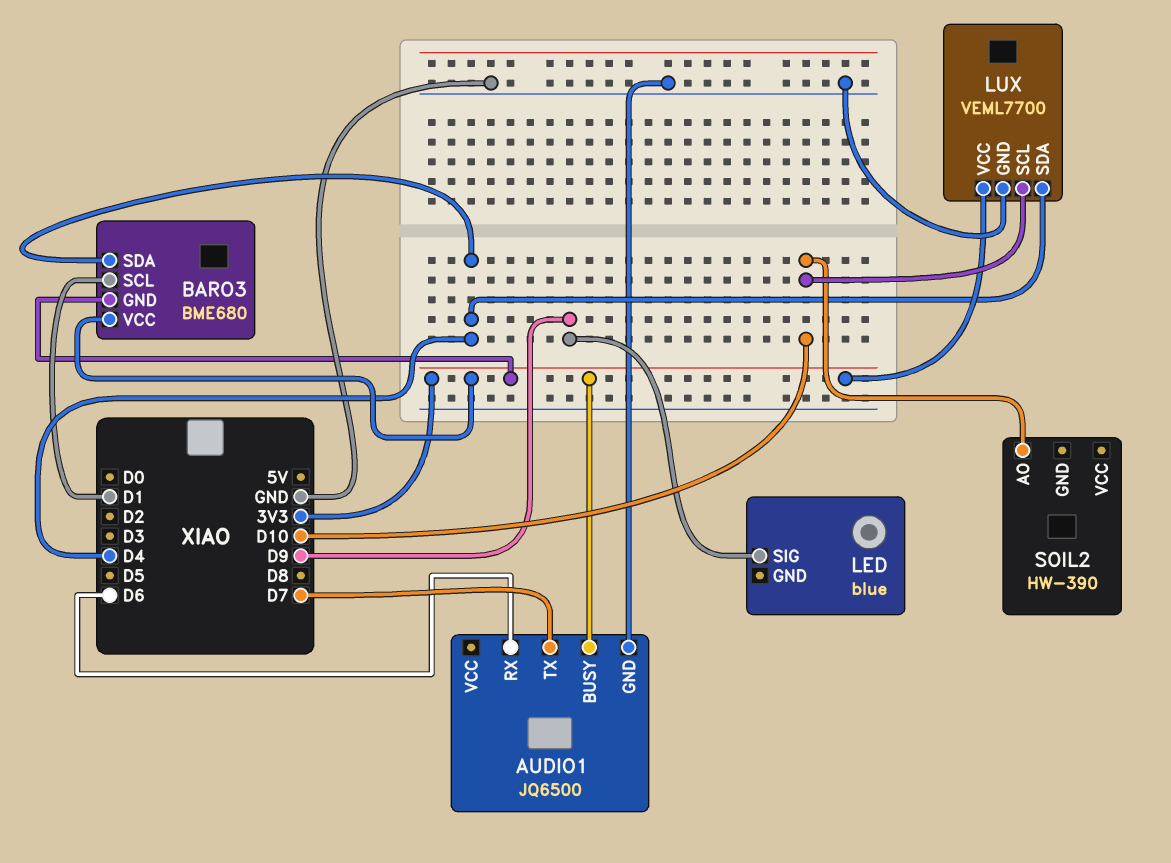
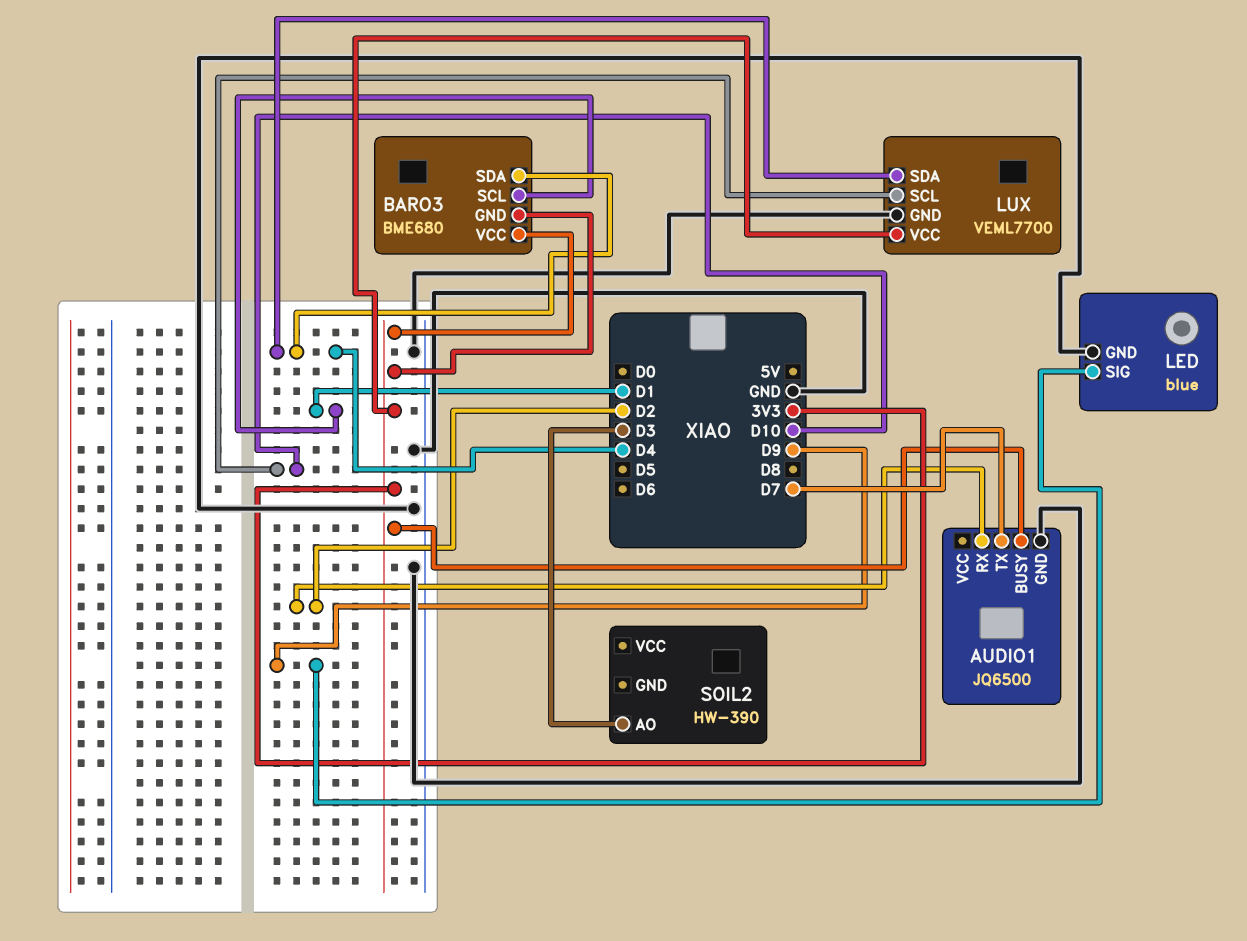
AUDIO1 pin RX: D6 -> D2
LED pin GND: none -> GND
SOIL2 pin AO: D10 -> D3

